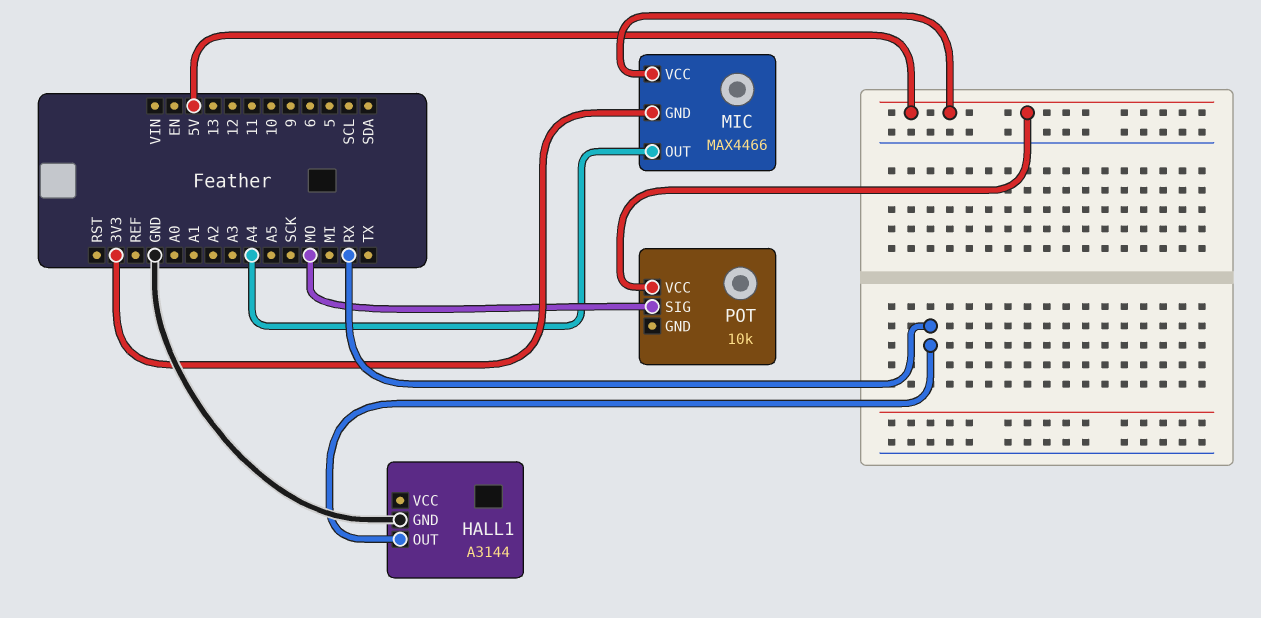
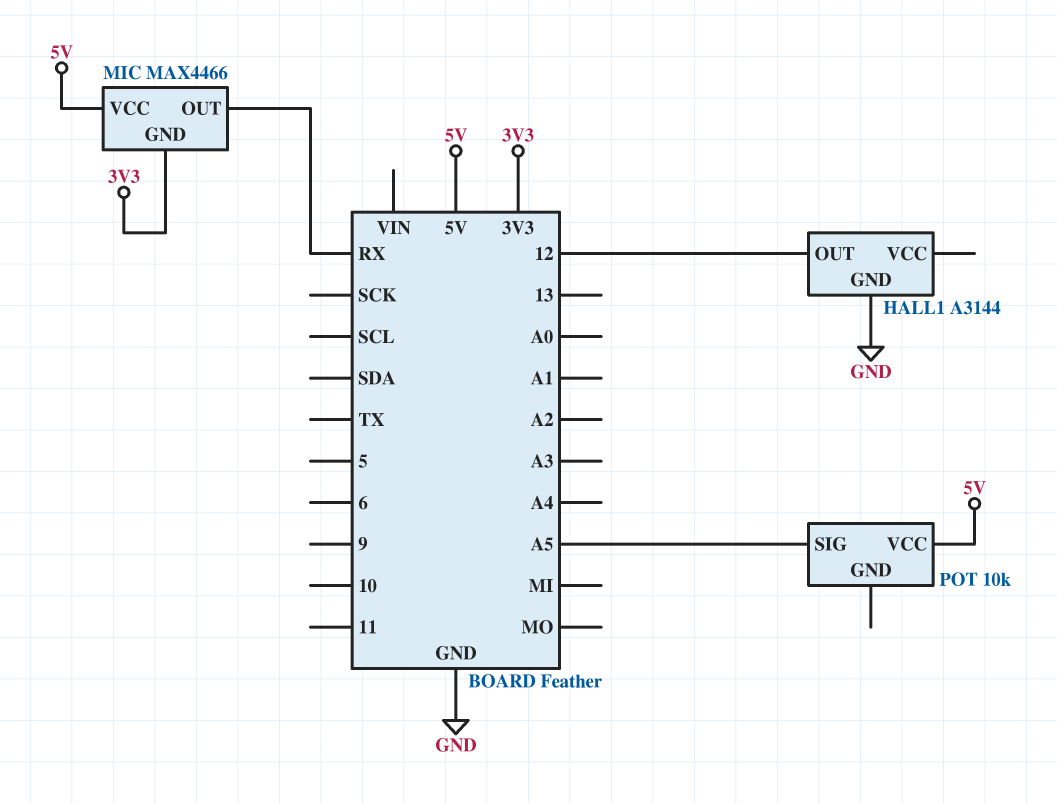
HALL1 pin OUT: RX -> 12
MIC pin OUT: A4 -> RX
POT pin SIG: MO -> A5

